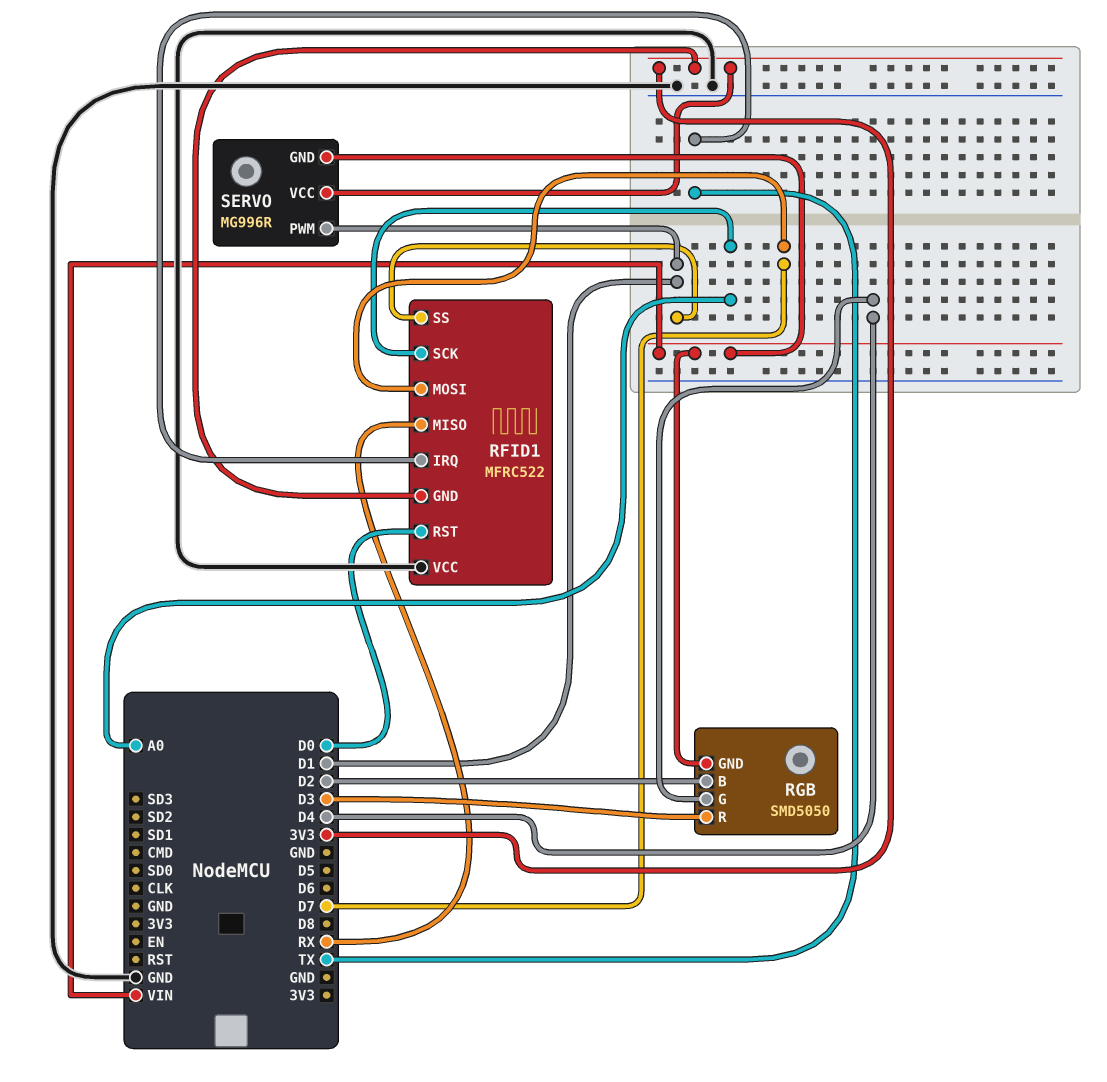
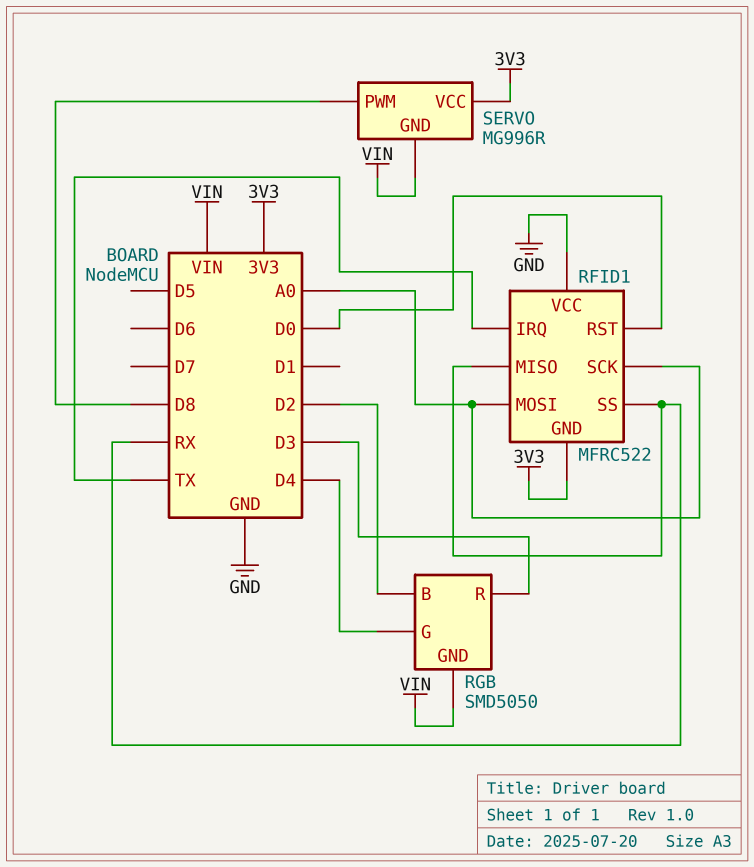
RFID1 pin MOSI: D7 -> A0
RFID1 pin SS: D1 -> RX
SERVO pin PWM: D1 -> D8

